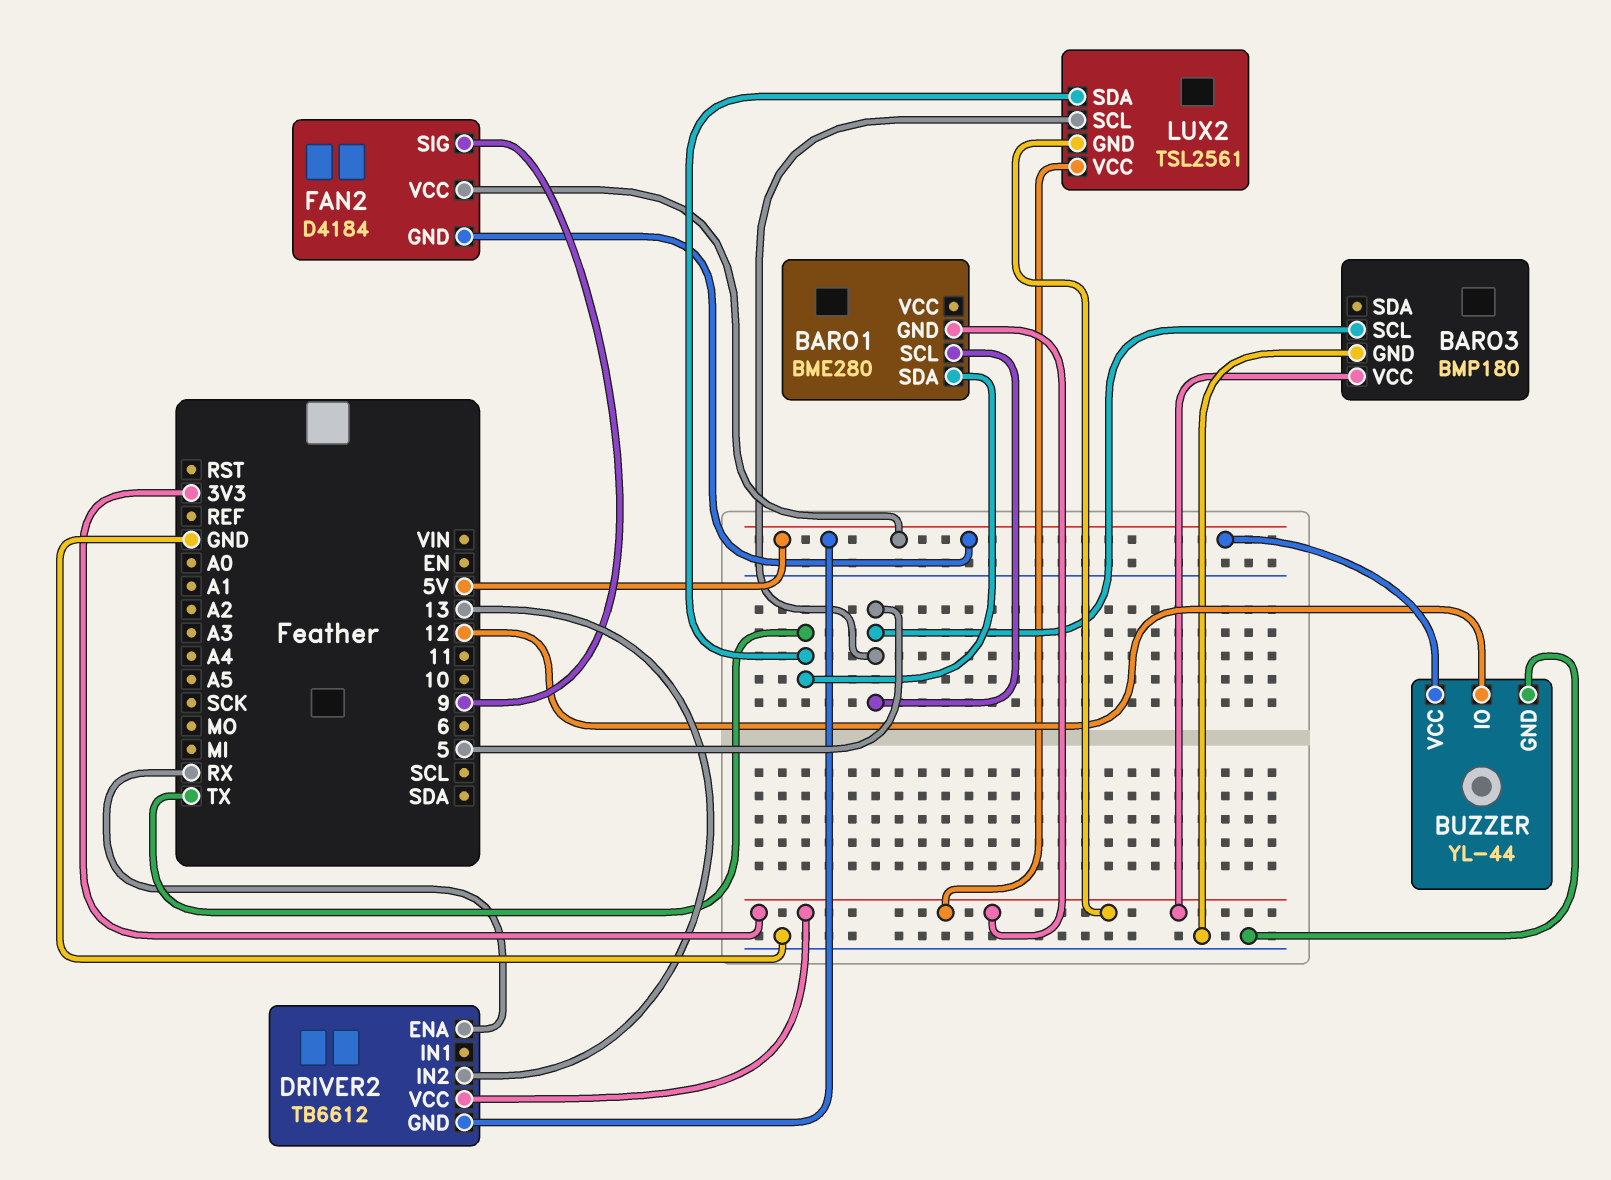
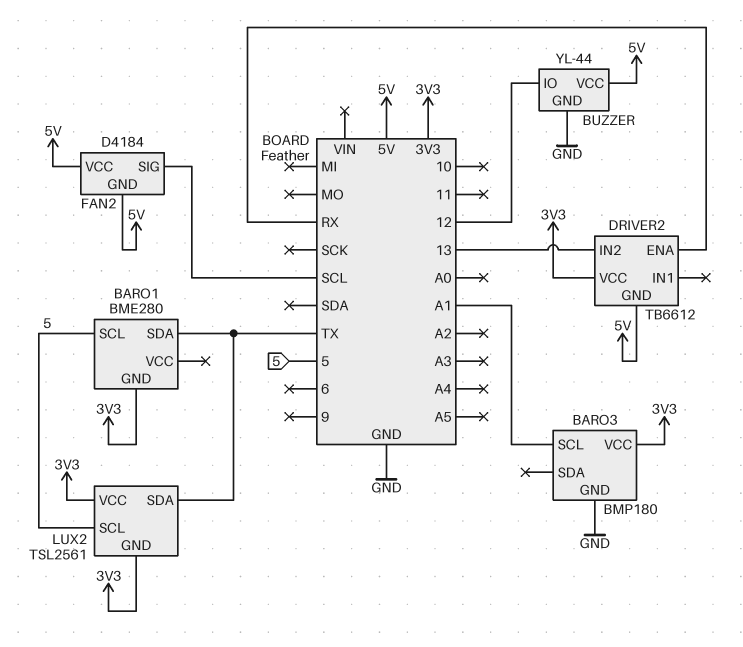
BARO3 pin SCL: 5 -> A1
FAN2 pin SIG: 9 -> SCL

